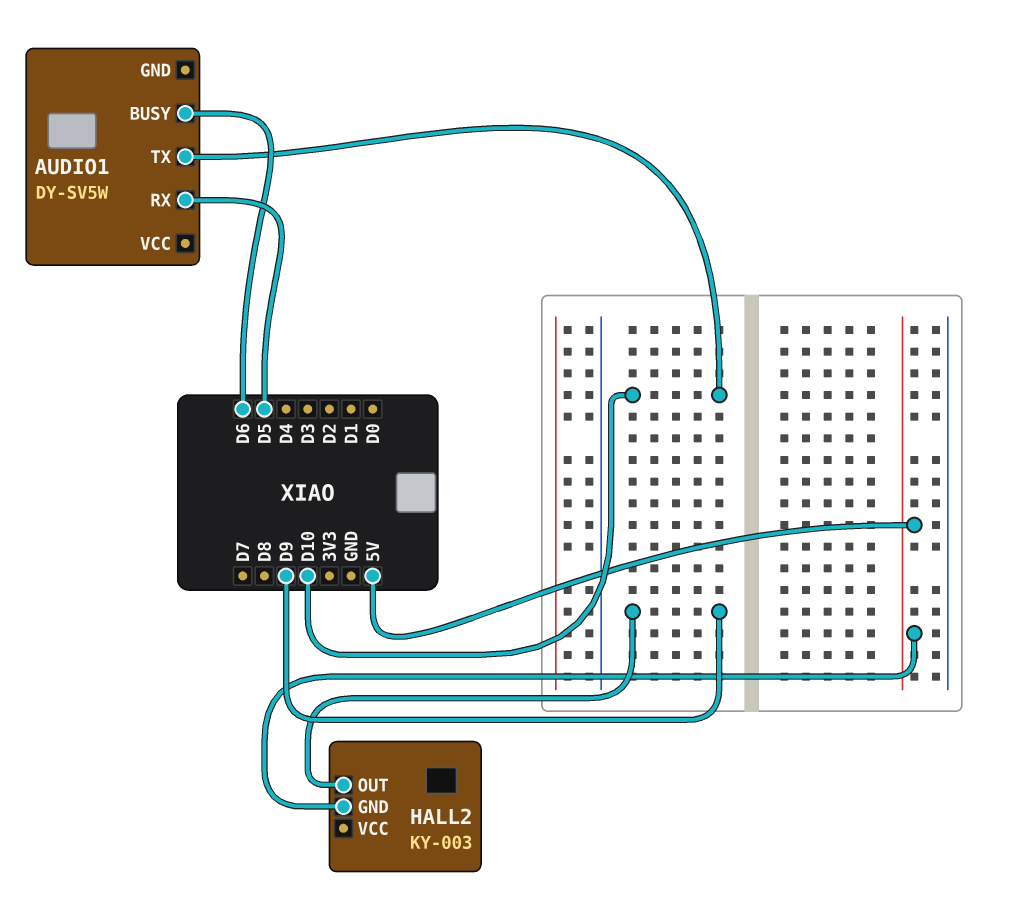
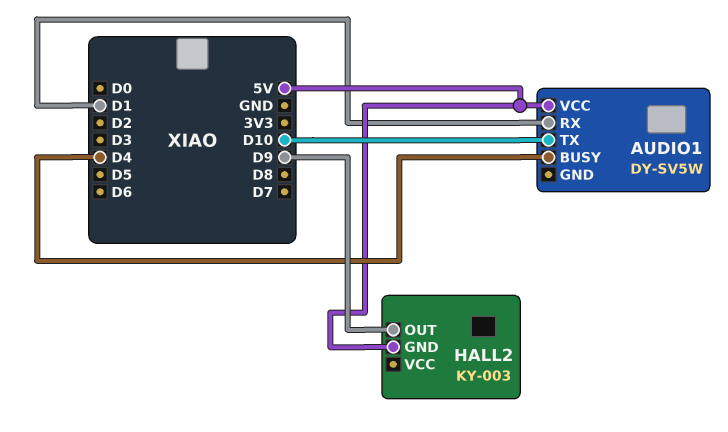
AUDIO1 pin BUSY: D6 -> D4
AUDIO1 pin RX: D5 -> D1
AUDIO1 pin VCC: none -> 5V

